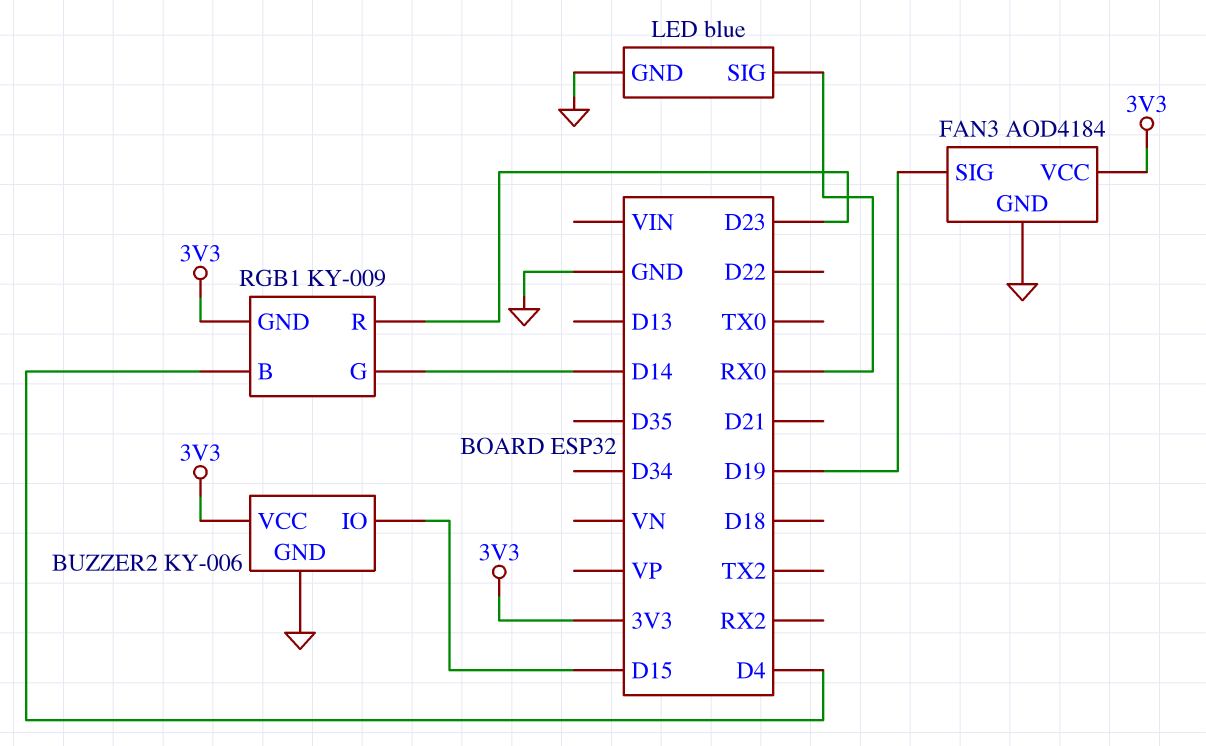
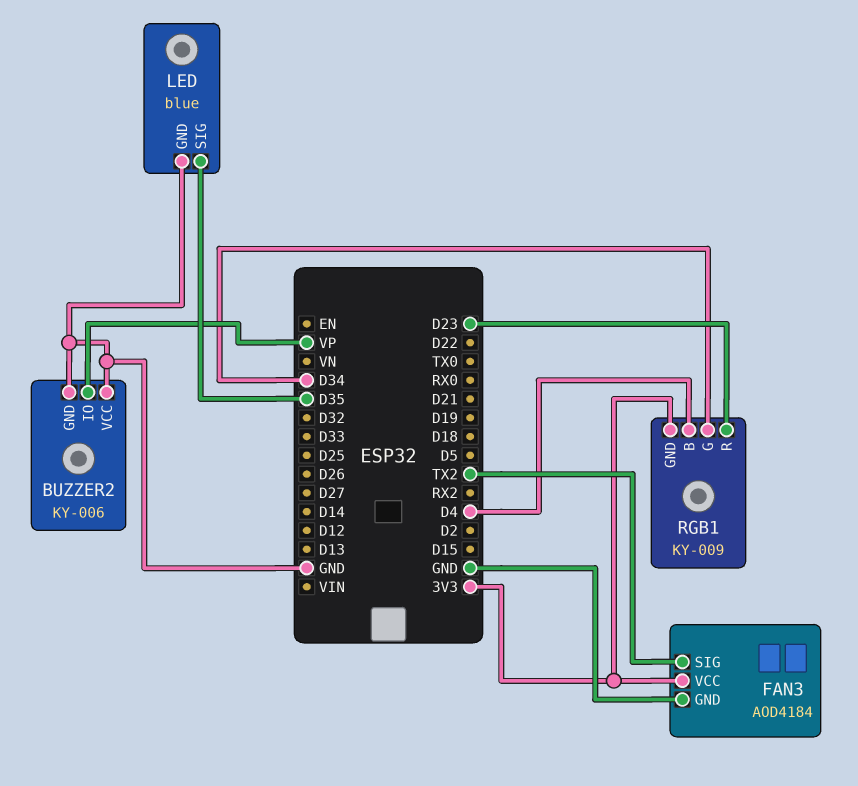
BUZZER2 pin IO: D15 -> VP
BUZZER2 pin VCC: 3V3 -> GND
FAN3 pin SIG: D19 -> TX2
LED pin SIG: RX0 -> D35
RGB1 pin G: D14 -> D34

